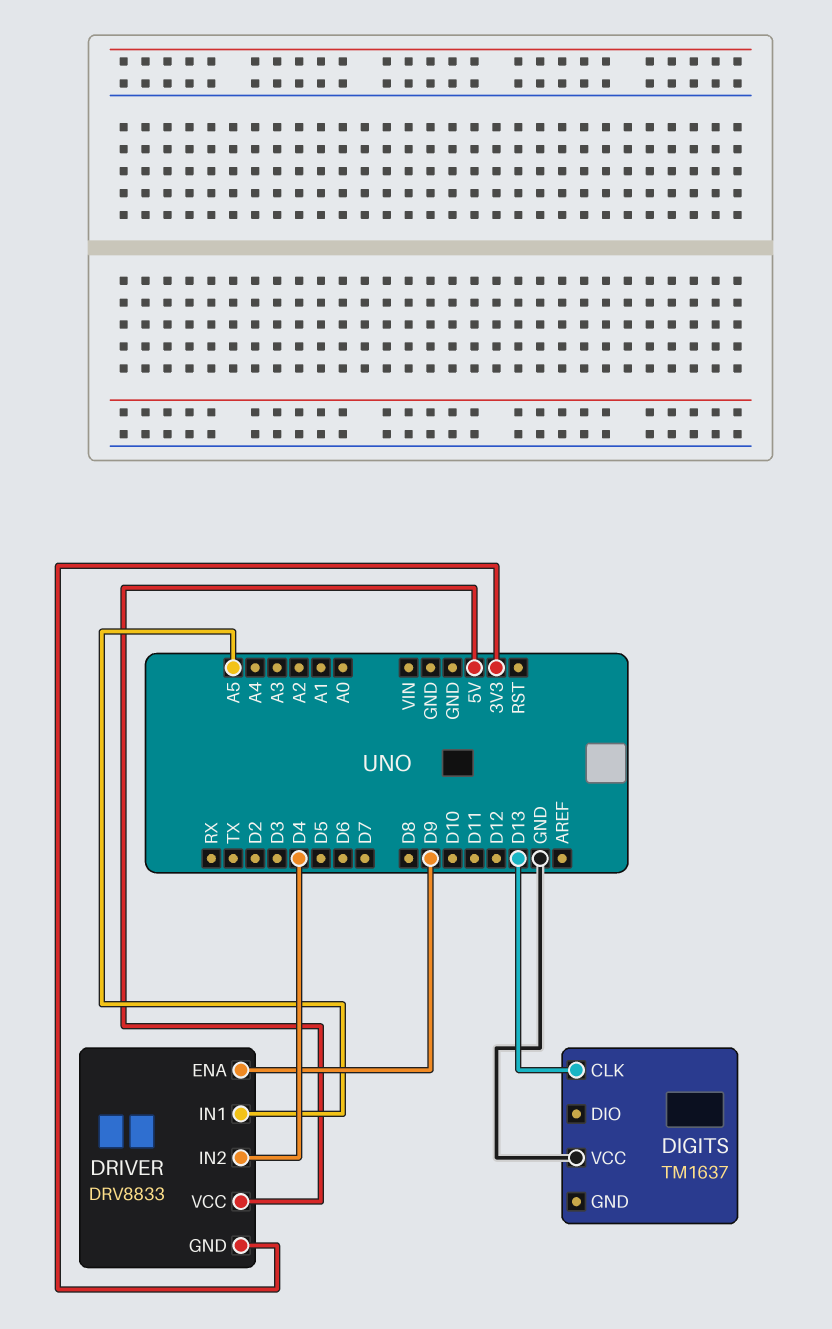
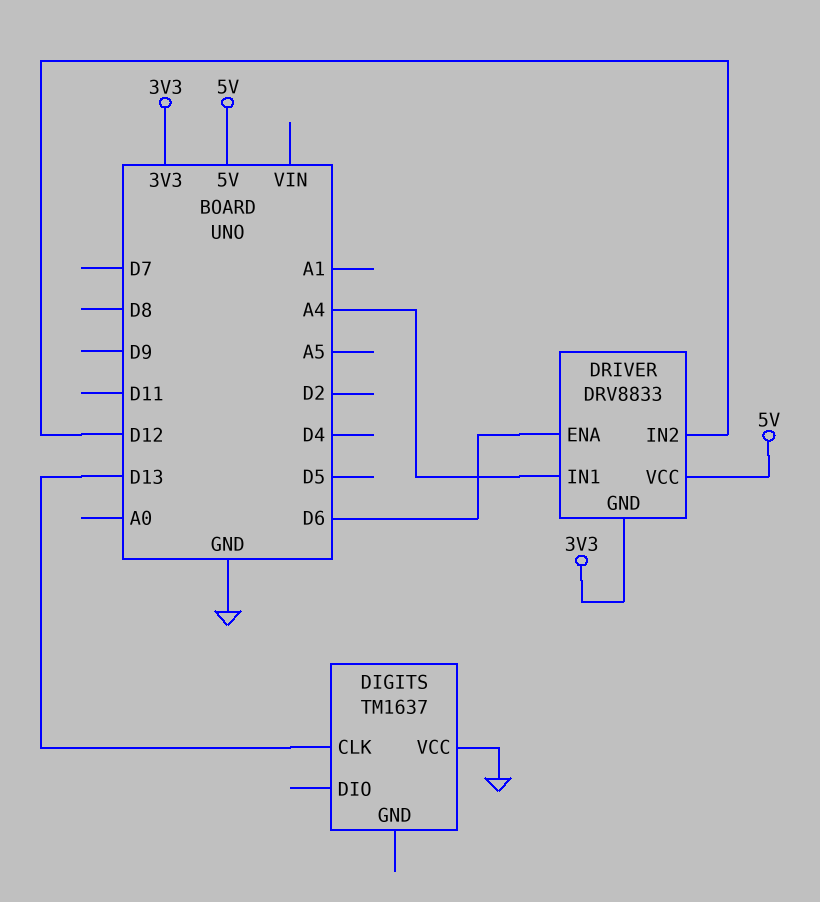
DRIVER pin ENA: D9 -> D6
DRIVER pin IN1: A5 -> A4
DRIVER pin IN2: D4 -> D12

